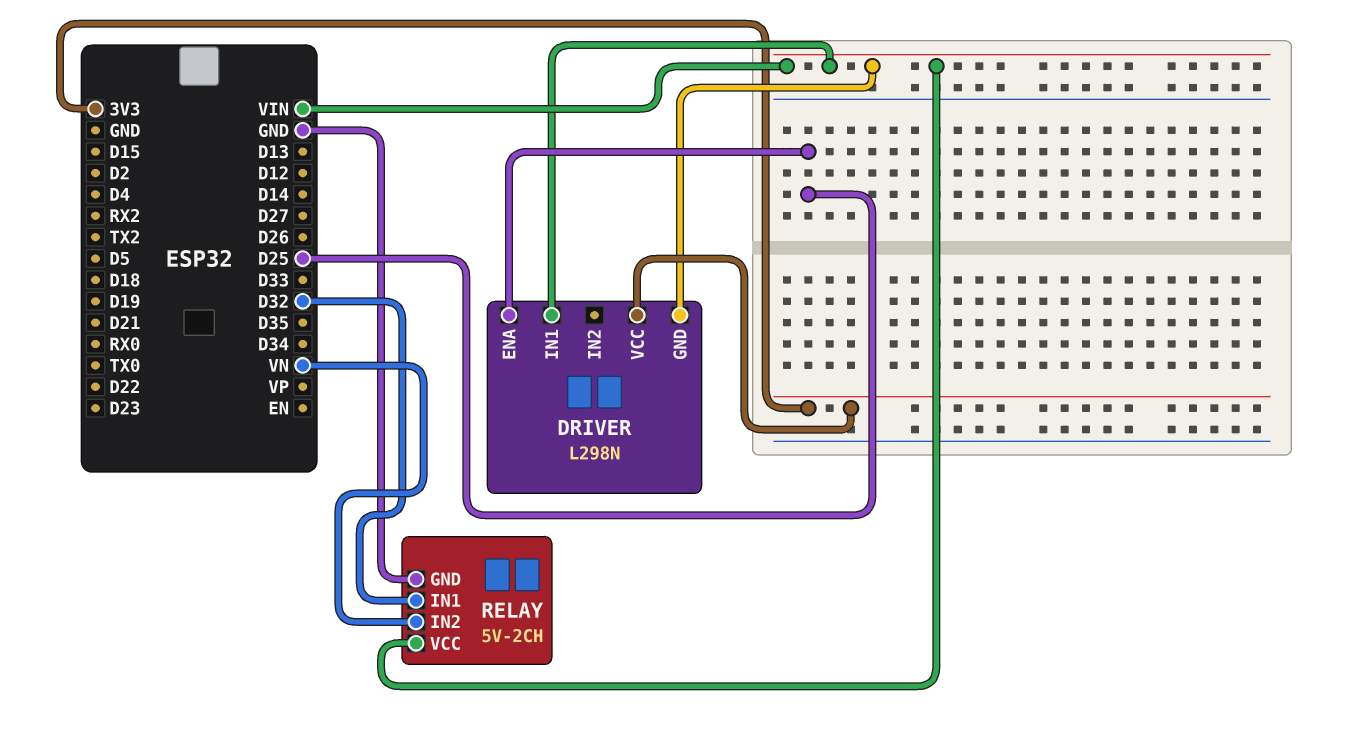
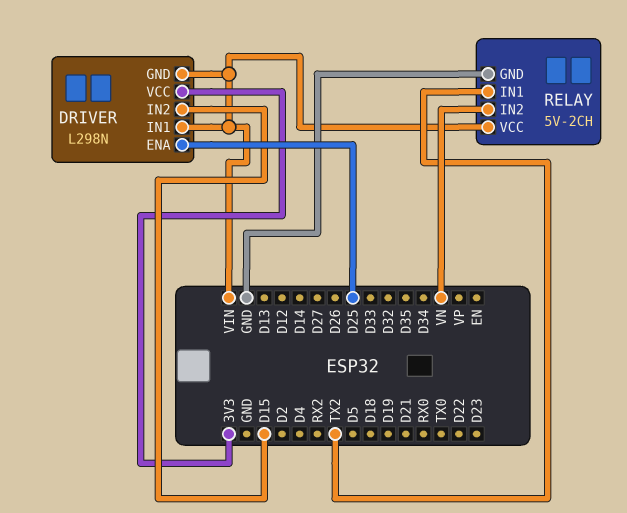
DRIVER pin IN2: none -> D15
RELAY pin IN1: D32 -> TX2

